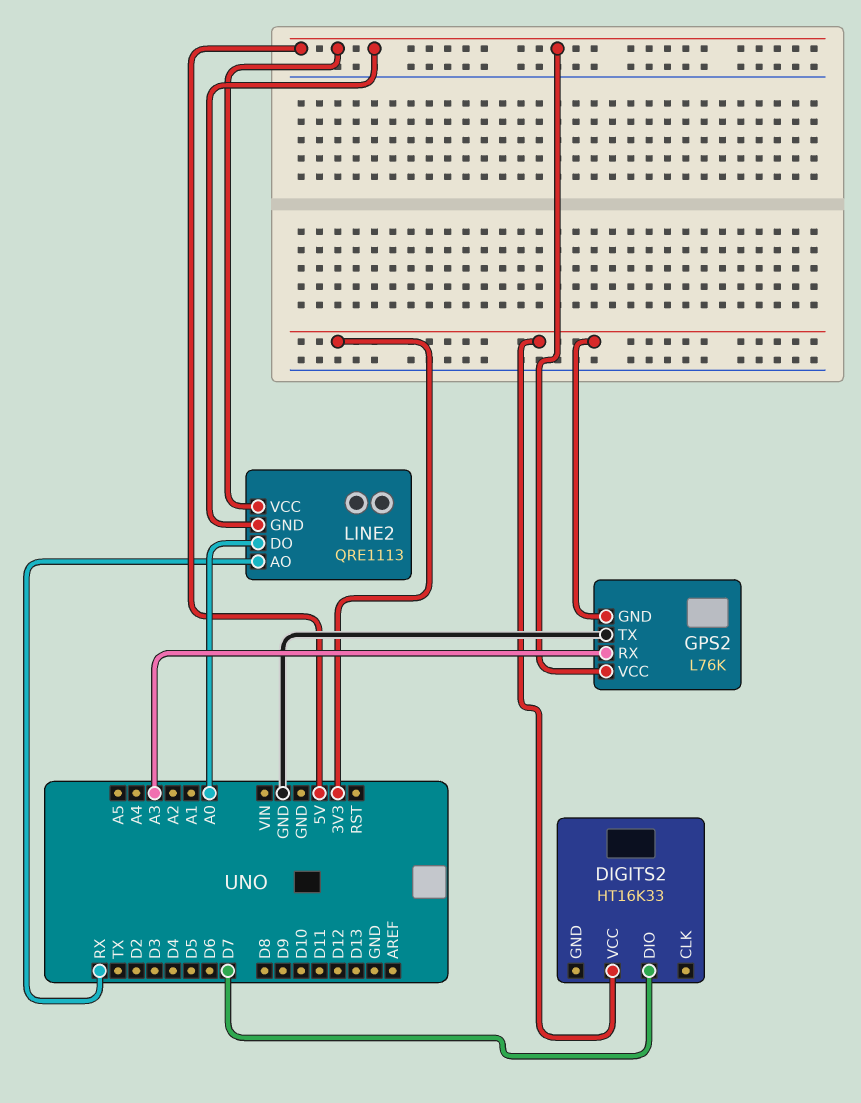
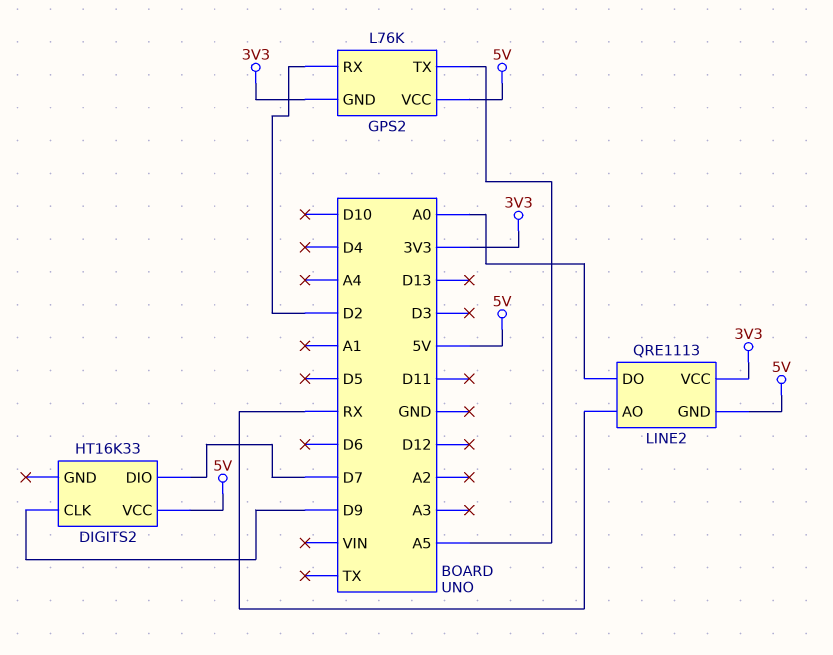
DIGITS2 pin CLK: none -> D9
DIGITS2 pin VCC: 3V3 -> 5V
GPS2 pin RX: A3 -> D2
GPS2 pin TX: GND -> A5
LINE2 pin VCC: 5V -> 3V3

